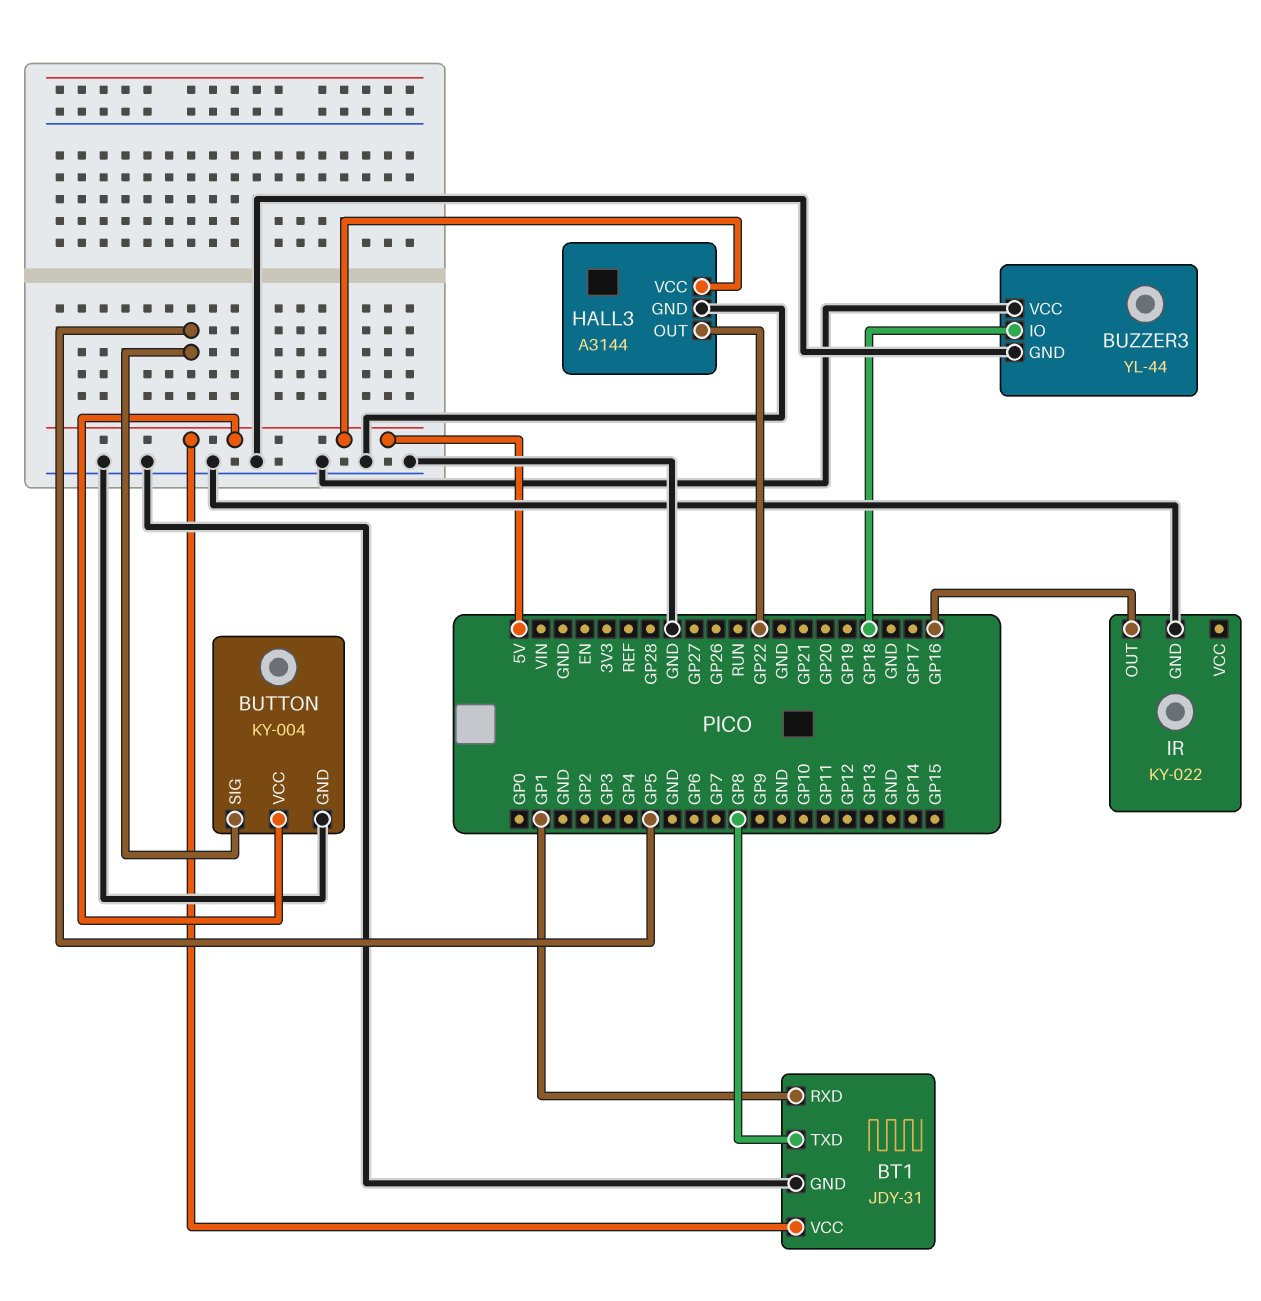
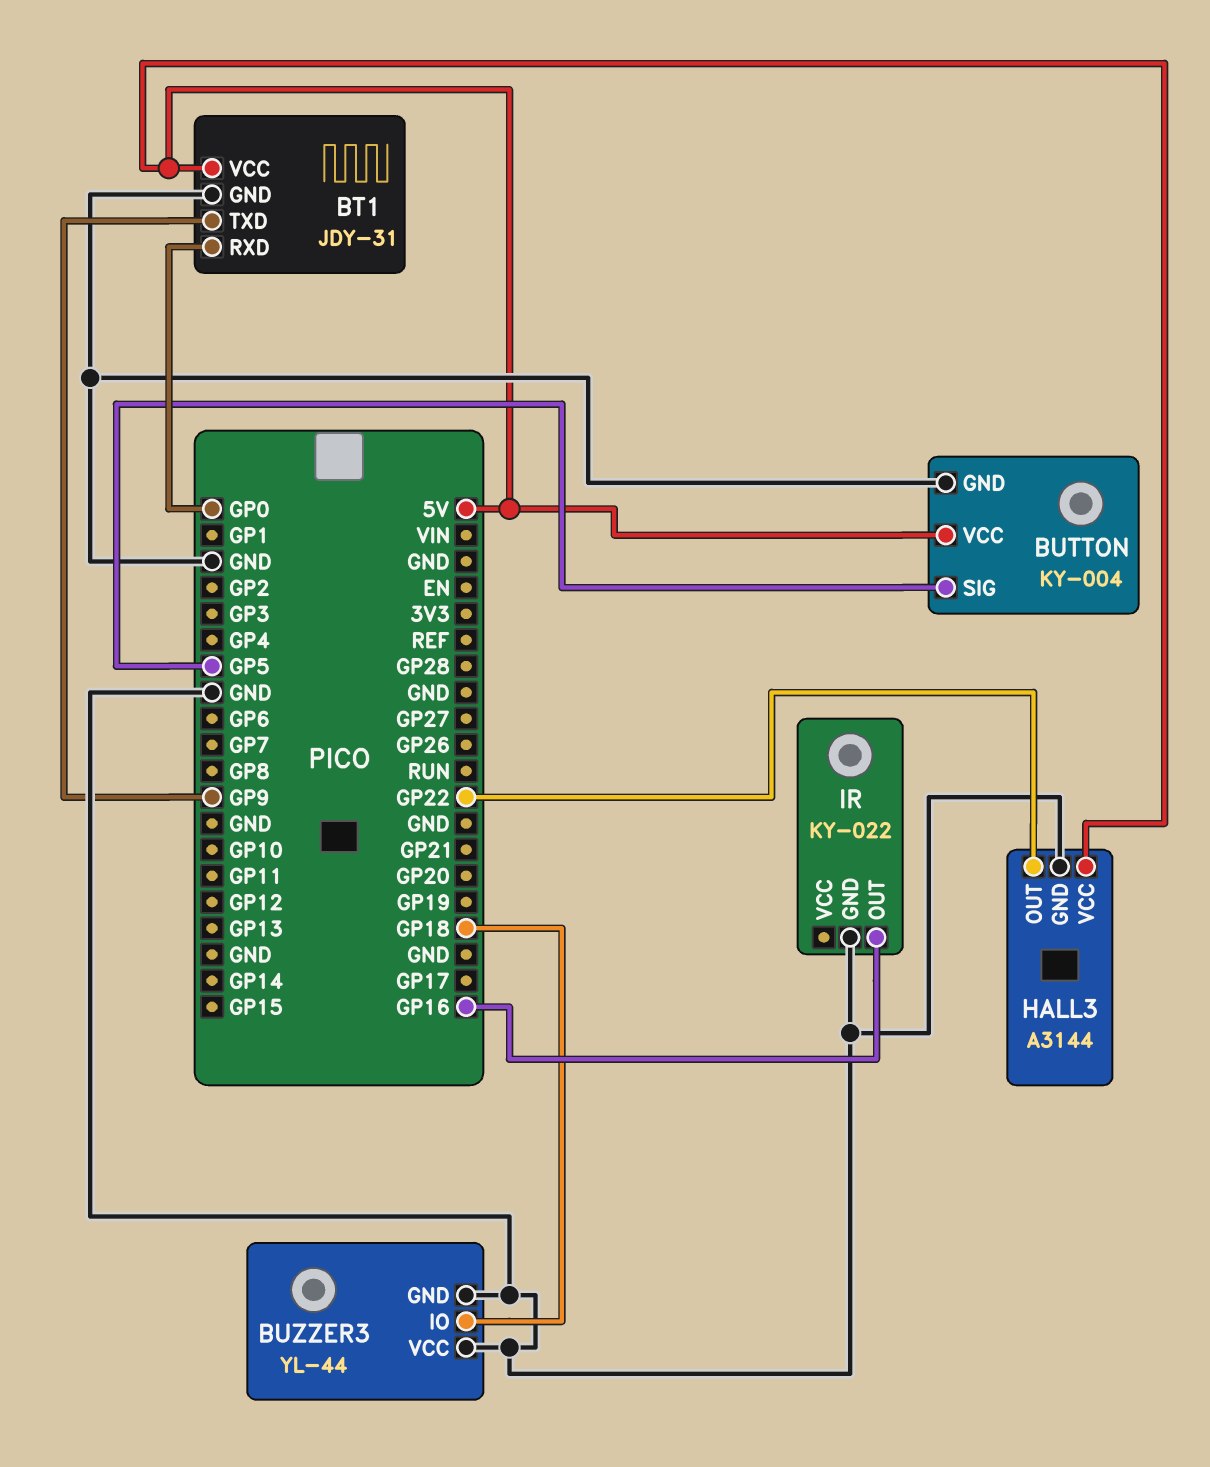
BT1 pin RXD: GP1 -> GP0
BT1 pin TXD: GP8 -> GP9

